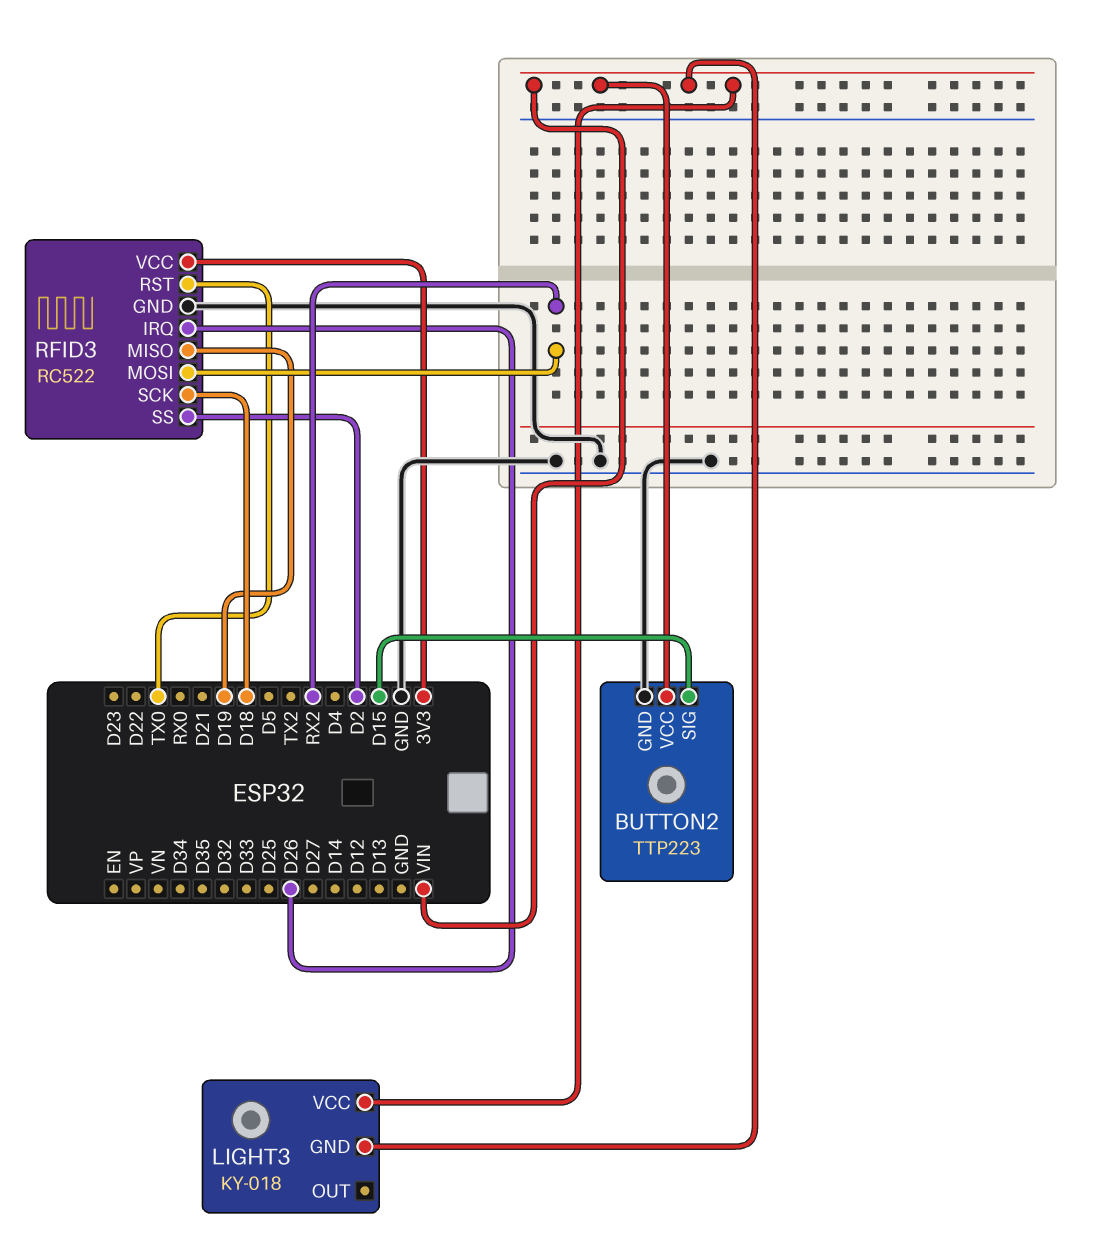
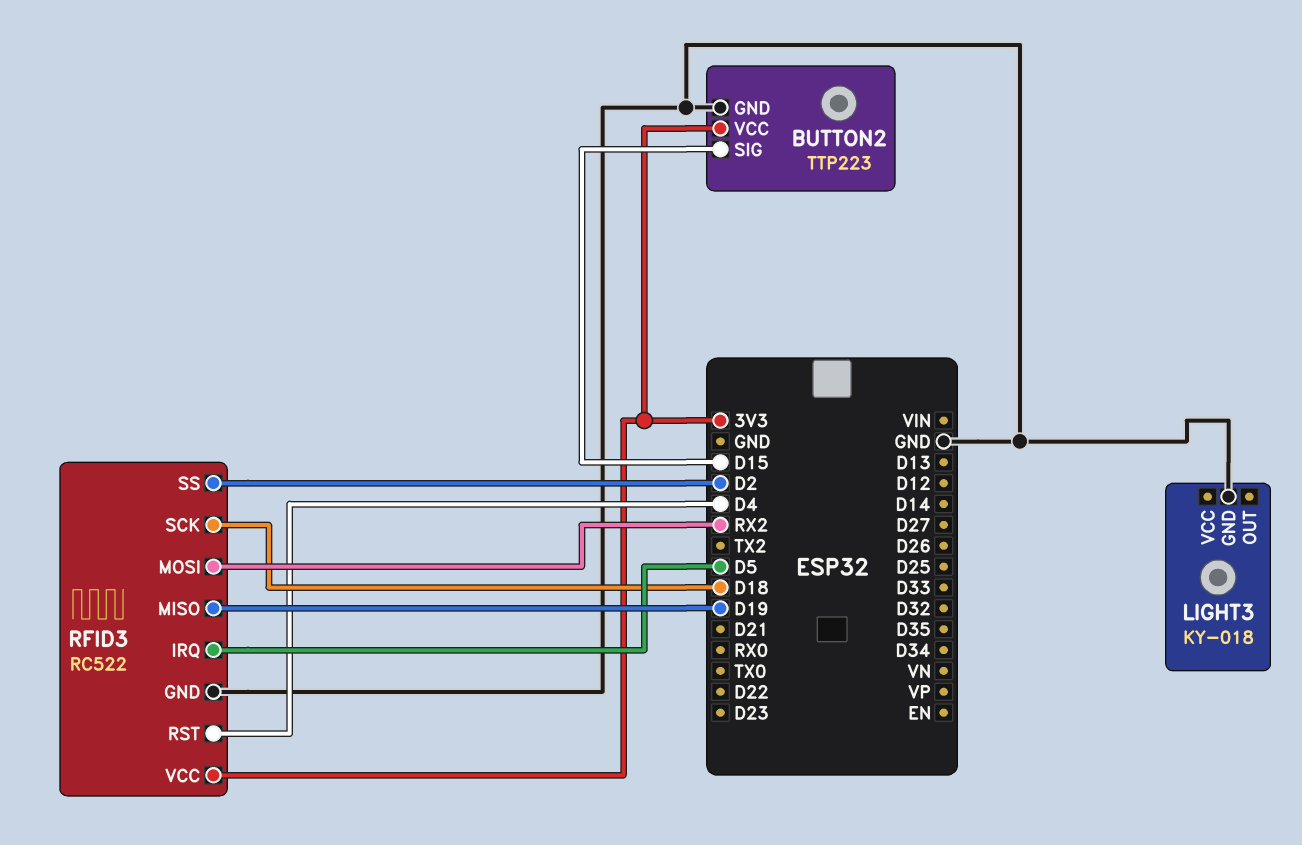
BUTTON2 pin VCC: VIN -> 3V3
LIGHT3 pin GND: VIN -> GND
LIGHT3 pin VCC: VIN -> none
RFID3 pin IRQ: D26 -> D5
RFID3 pin RST: TX0 -> D4

